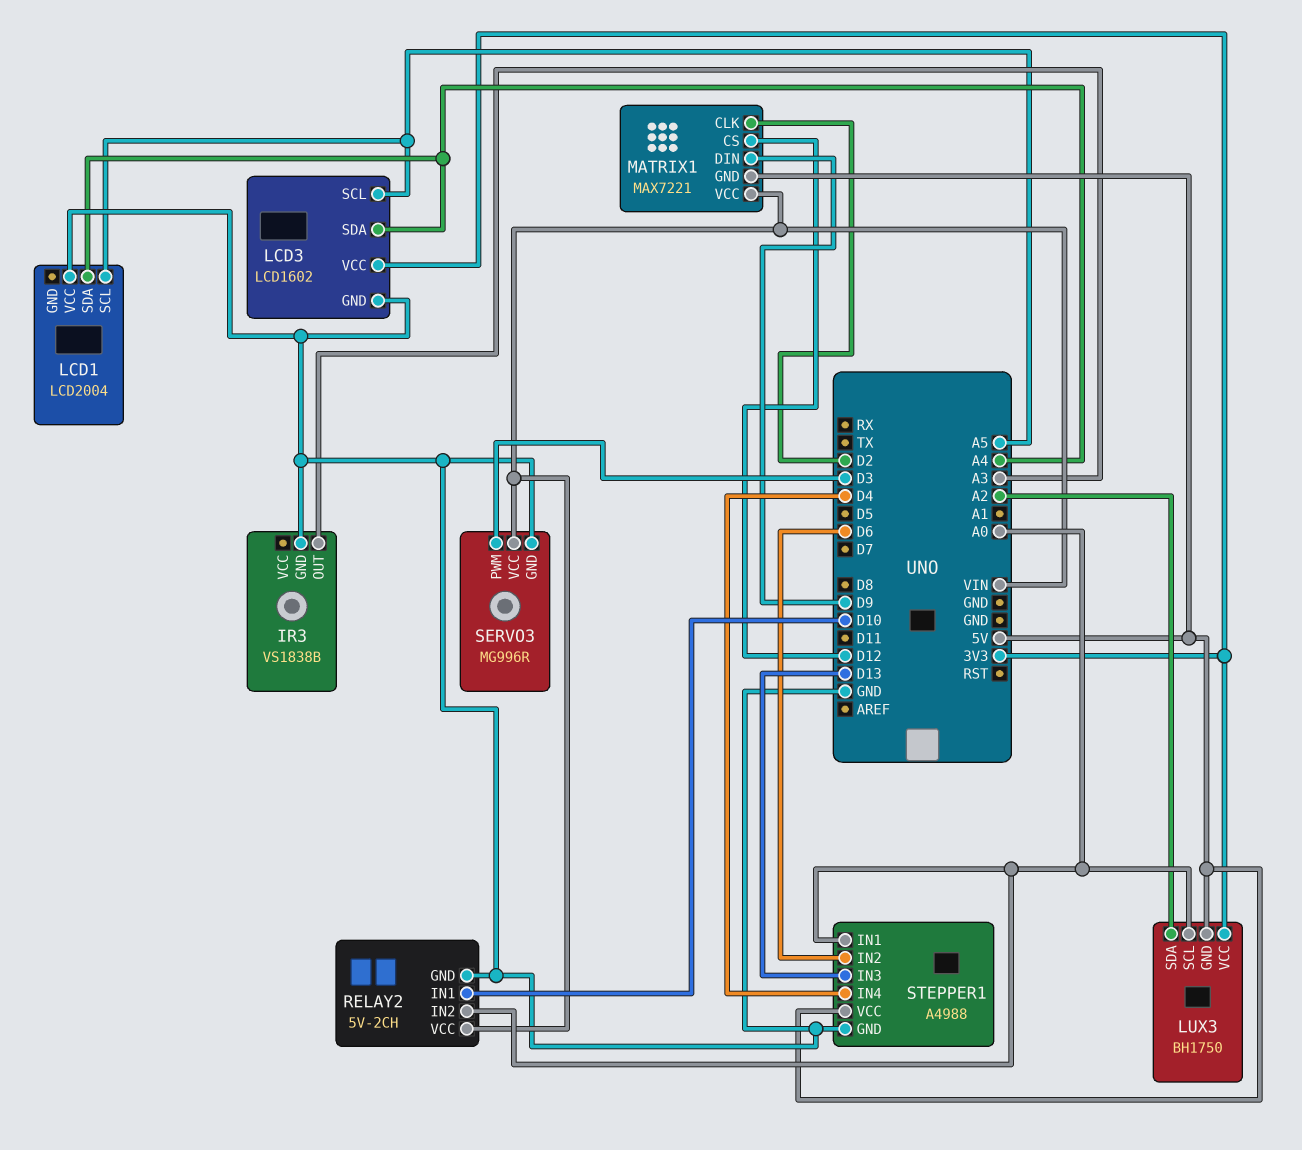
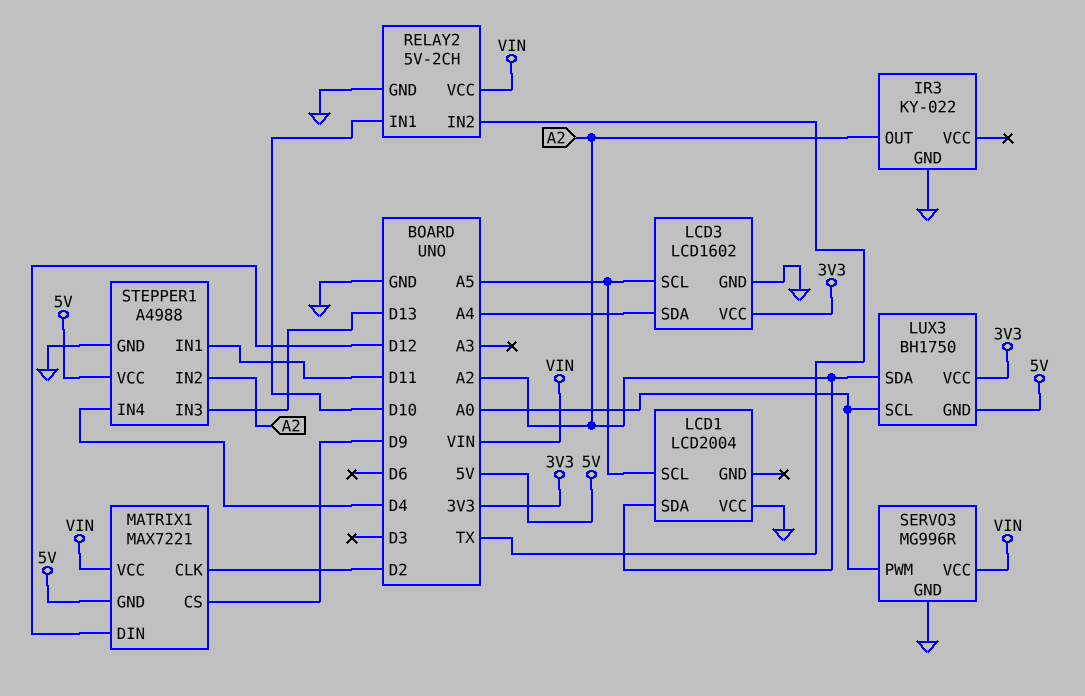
IR3: VS1838B -> KY-022
IR3 pin OUT: A3 -> A2
LCD1 pin SDA: A4 -> A2
MATRIX1 pin CS: D12 -> D9
MATRIX1 pin DIN: D9 -> D12
RELAY2 pin IN2: A0 -> TX
SERVO3 pin PWM: D3 -> A0
STEPPER1 pin IN1: A0 -> D11
STEPPER1 pin IN2: D6 -> A2

